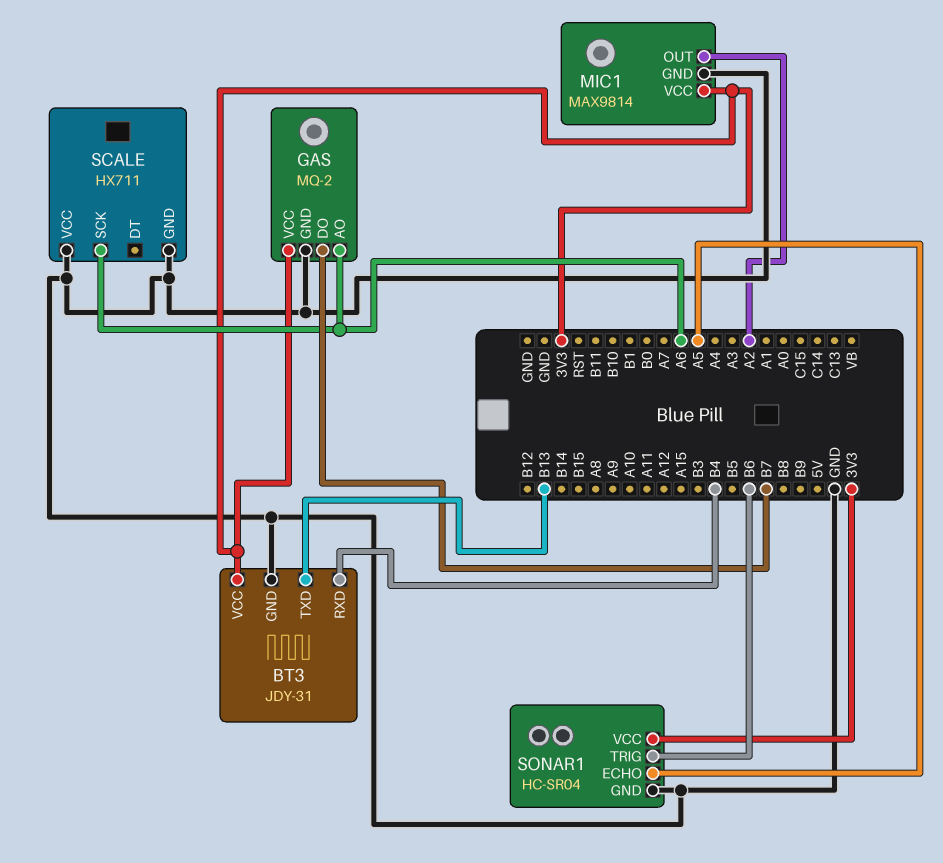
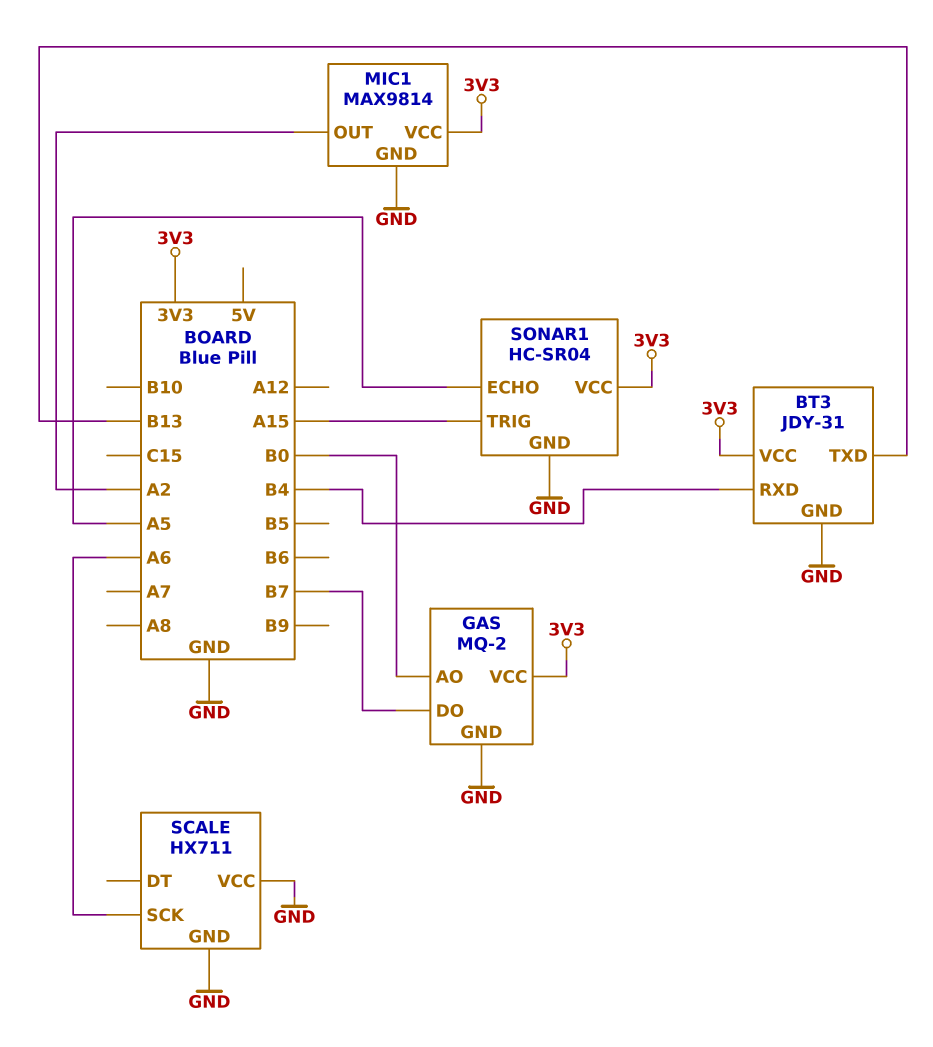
GAS pin AO: A6 -> B0
SONAR1 pin TRIG: B6 -> A15

